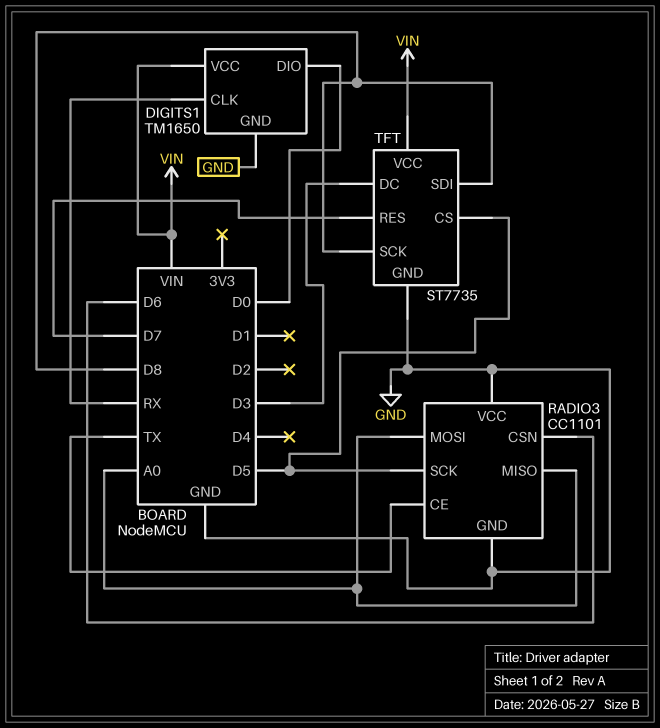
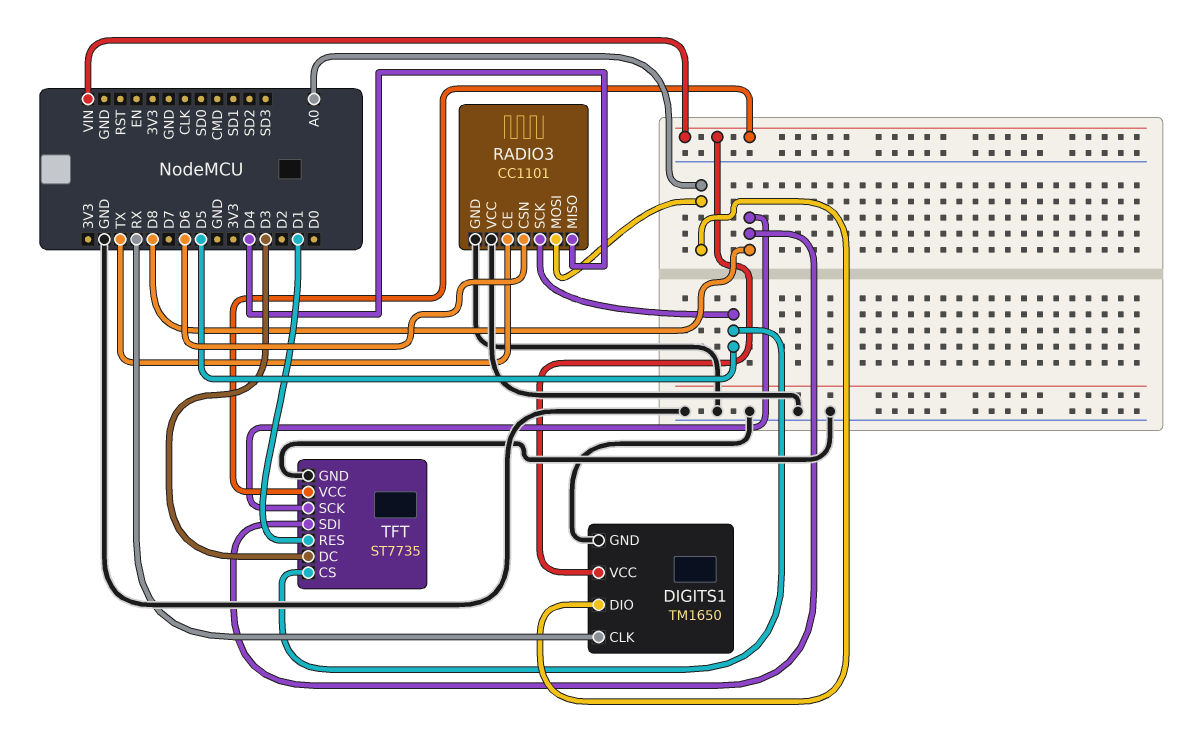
DIGITS1 pin DIO: D0 -> A0
RADIO3 pin MISO: A0 -> D4
TFT pin RES: D7 -> D1

